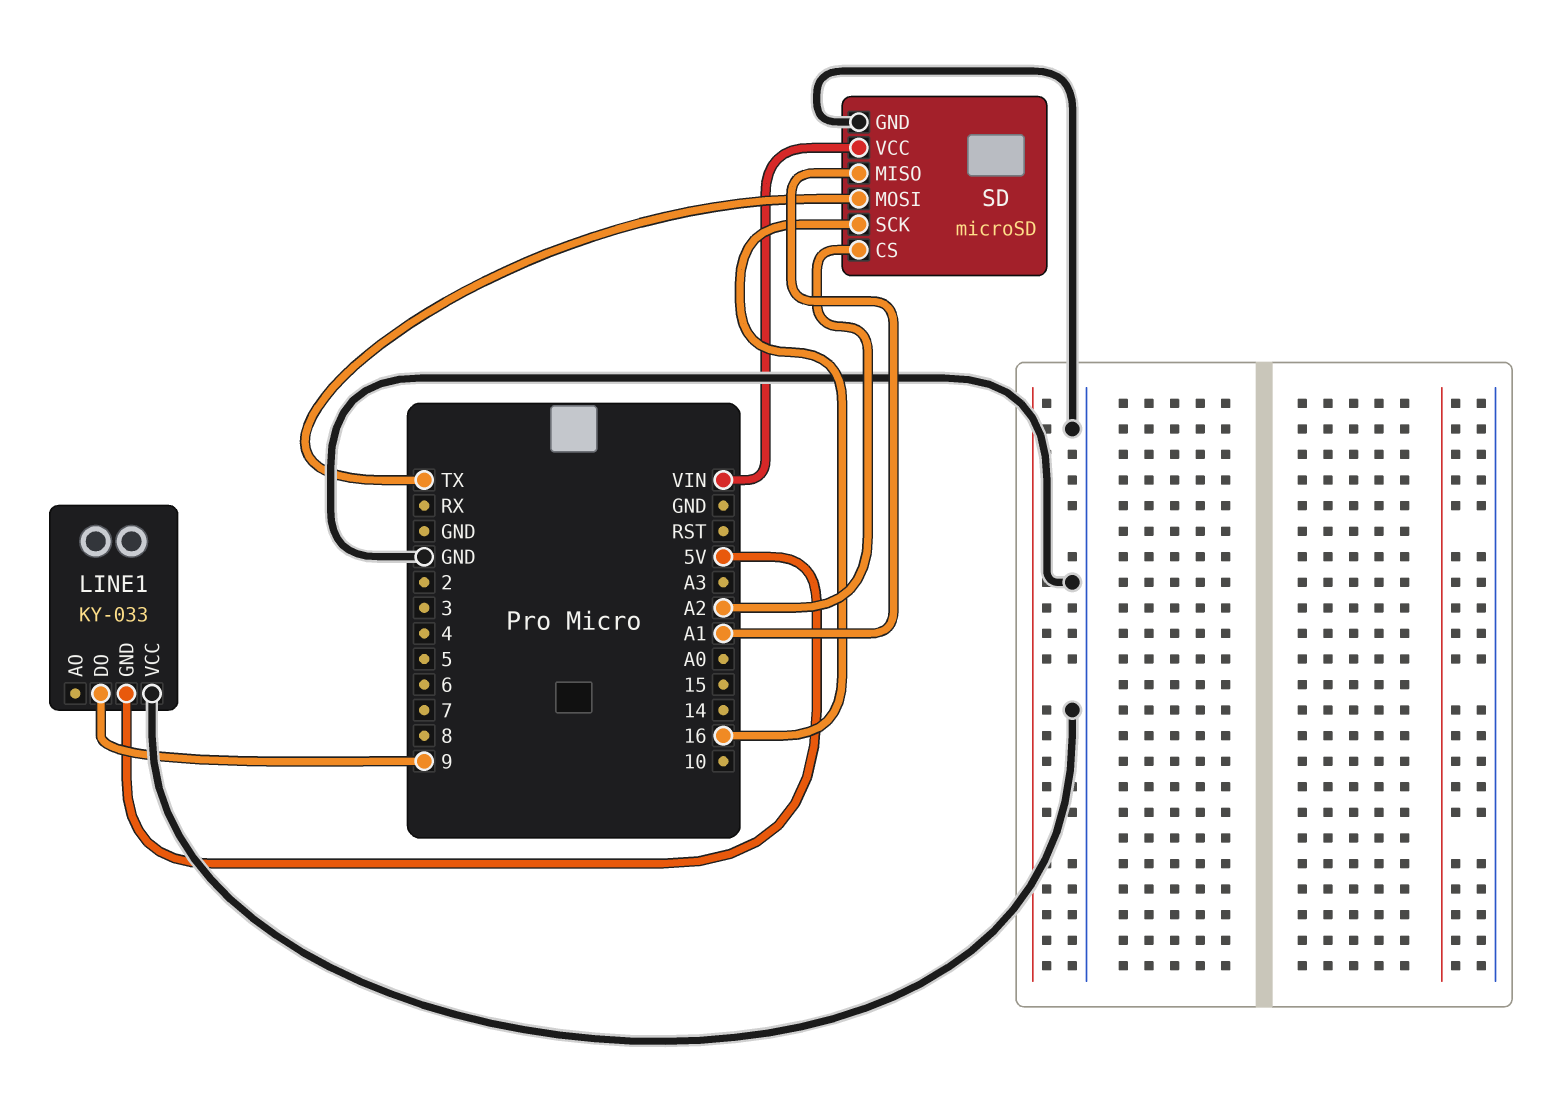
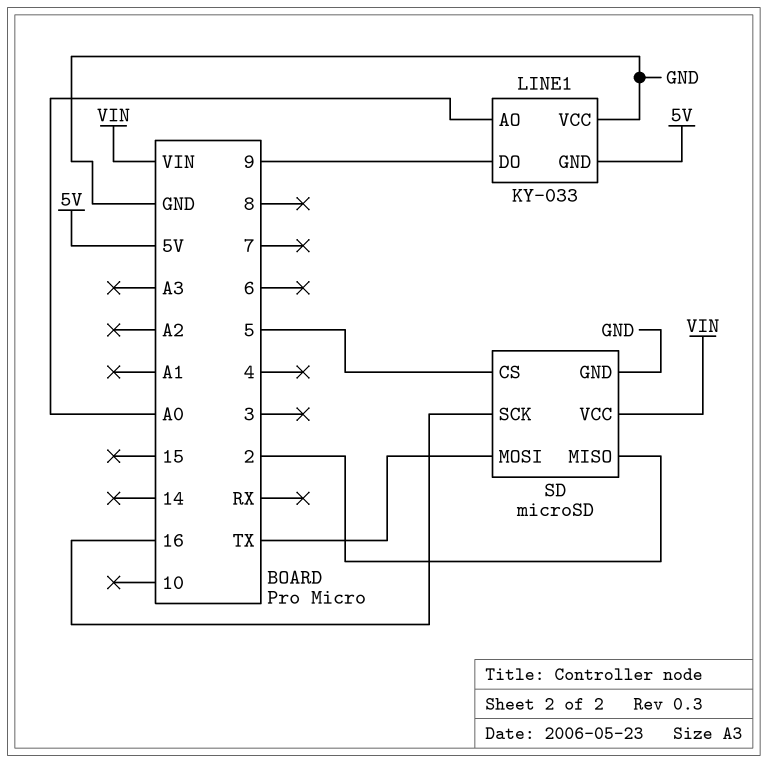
LINE1 pin AO: none -> A0
SD pin CS: A2 -> 5
SD pin MISO: A1 -> 2

